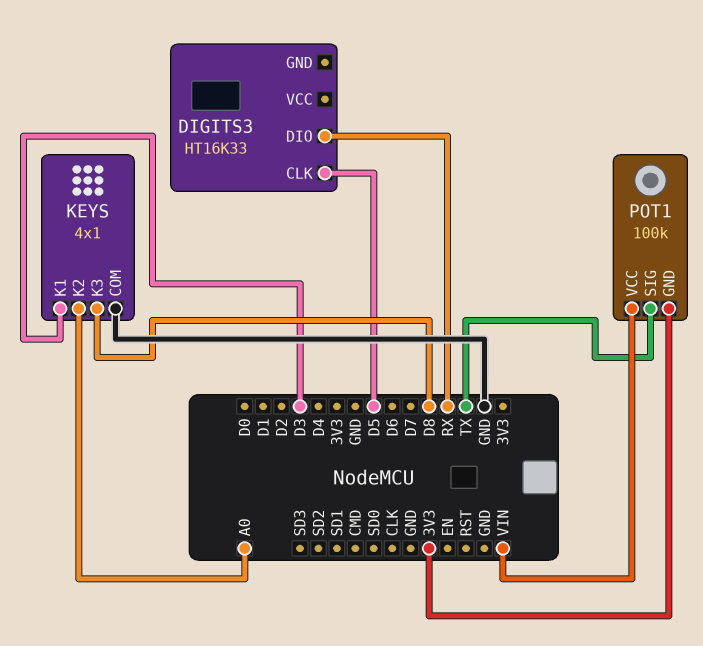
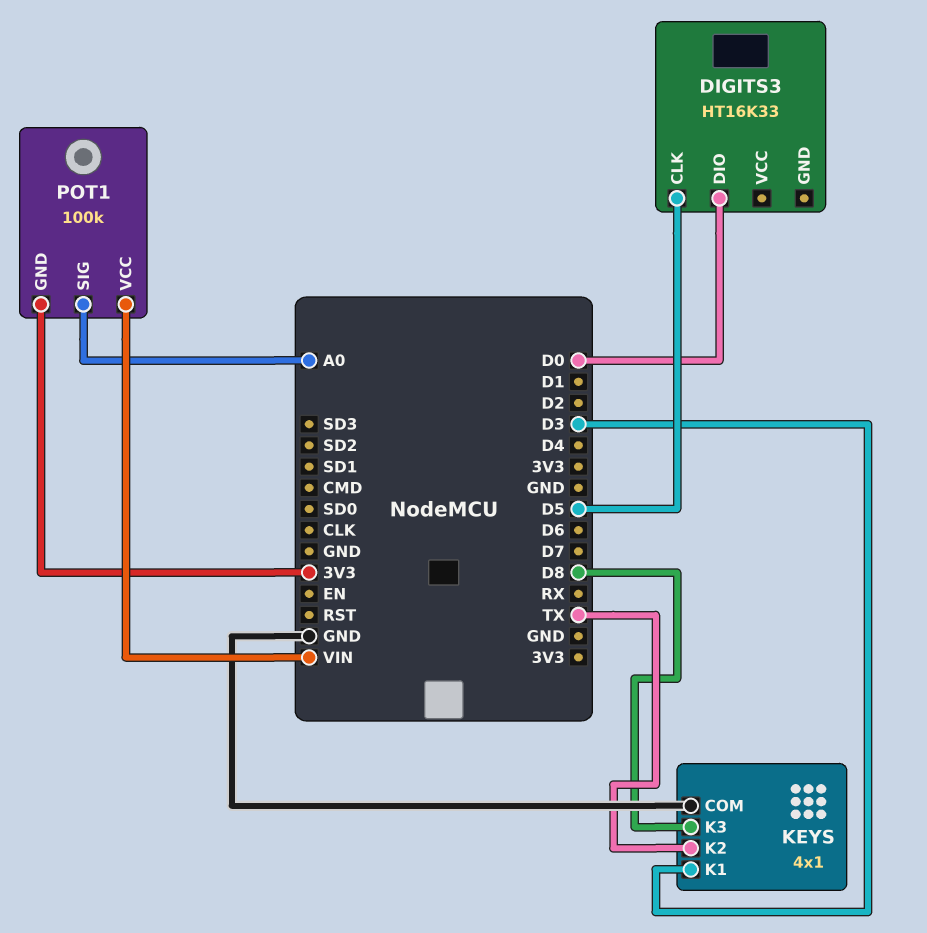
DIGITS3 pin DIO: RX -> D0
KEYS pin K2: A0 -> TX
POT1 pin SIG: TX -> A0

